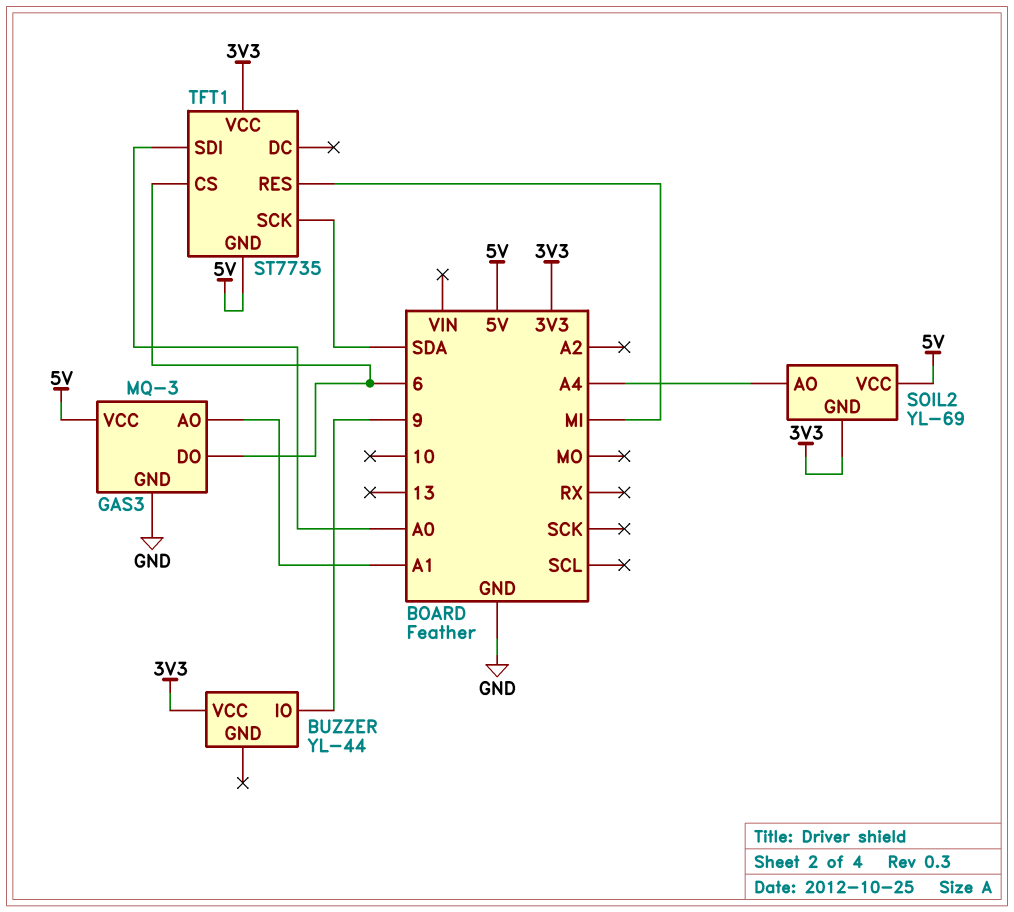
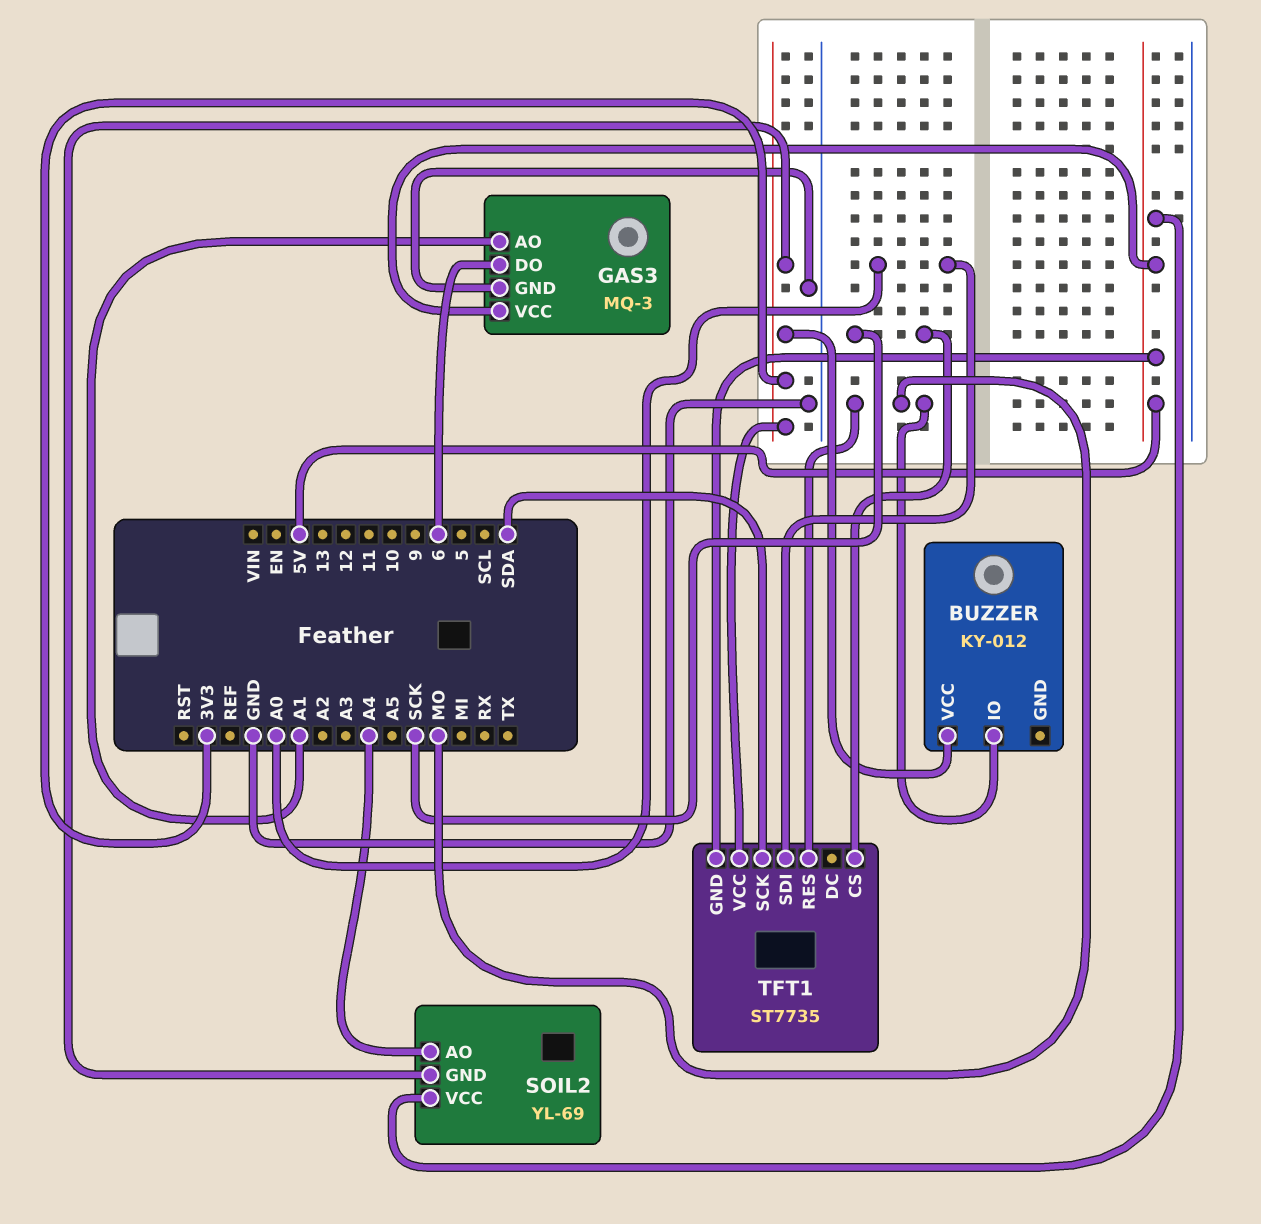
BUZZER: YL-44 -> KY-012
BUZZER pin IO: 9 -> MO
TFT1 pin CS: 6 -> SCK
TFT1 pin RES: MI -> MO

